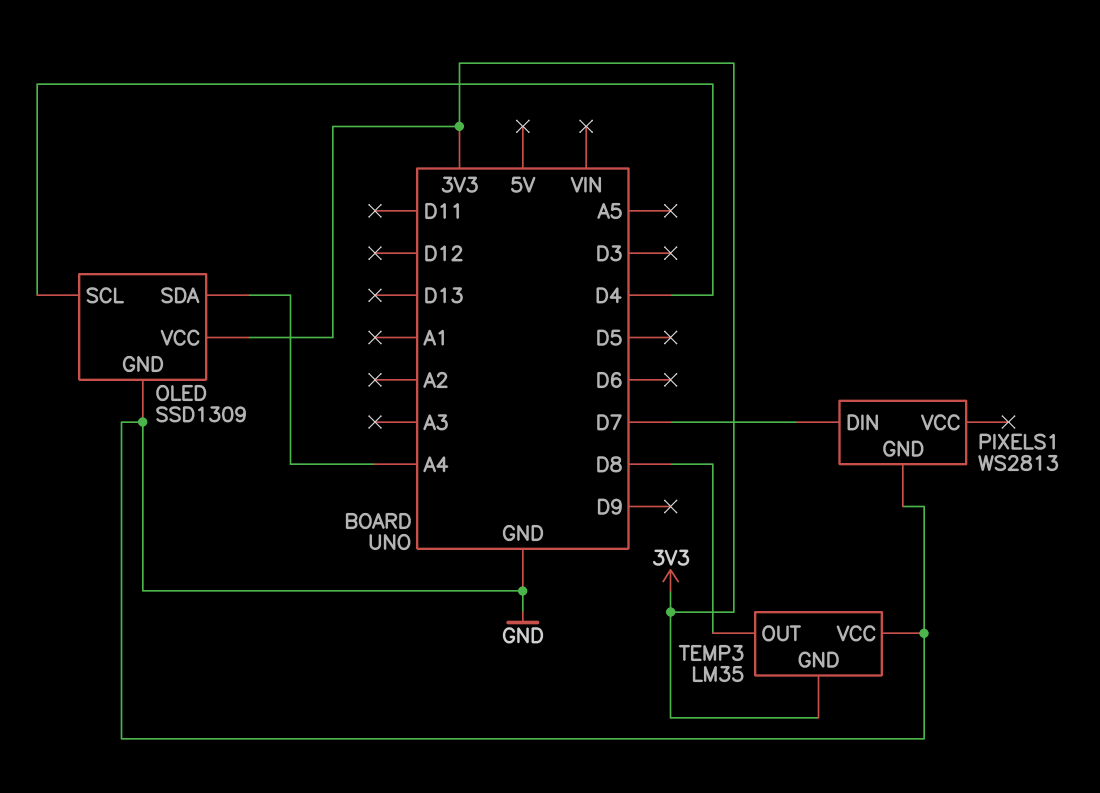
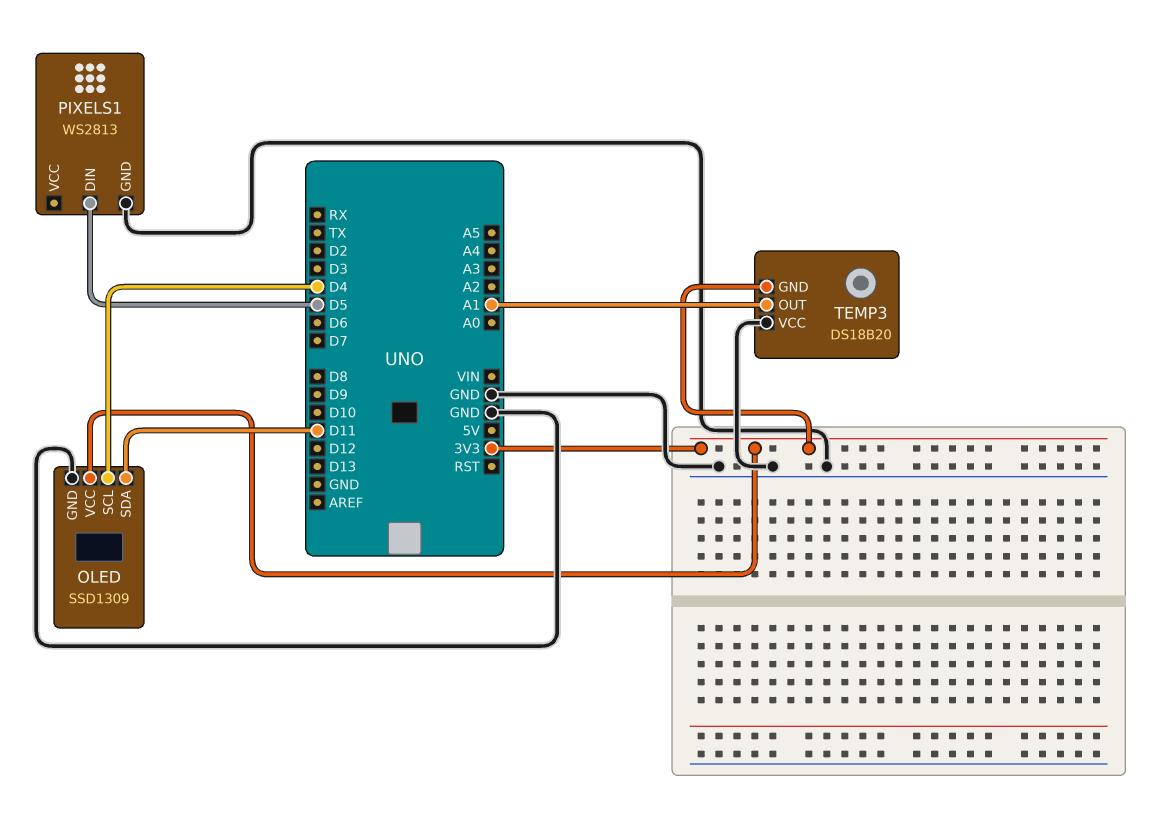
OLED pin SDA: A4 -> D11
PIXELS1 pin DIN: D7 -> D5
TEMP3: LM35 -> DS18B20
TEMP3 pin OUT: D8 -> A1

